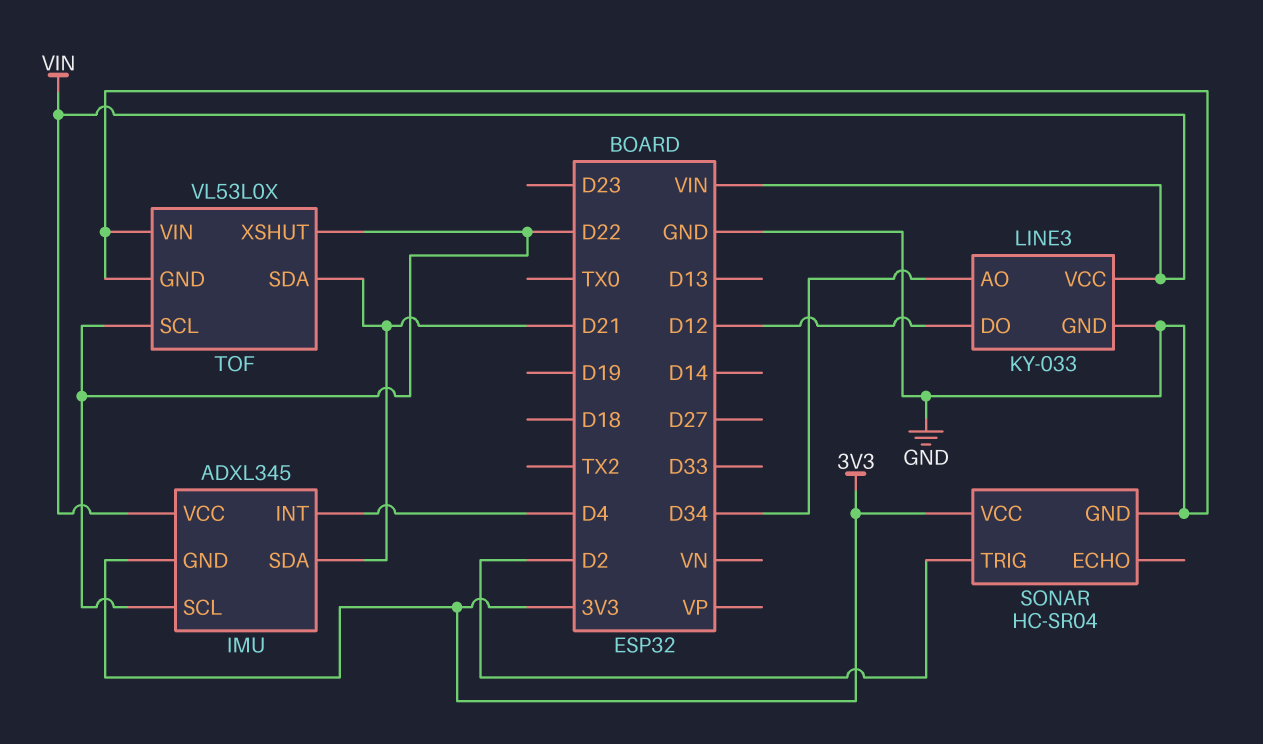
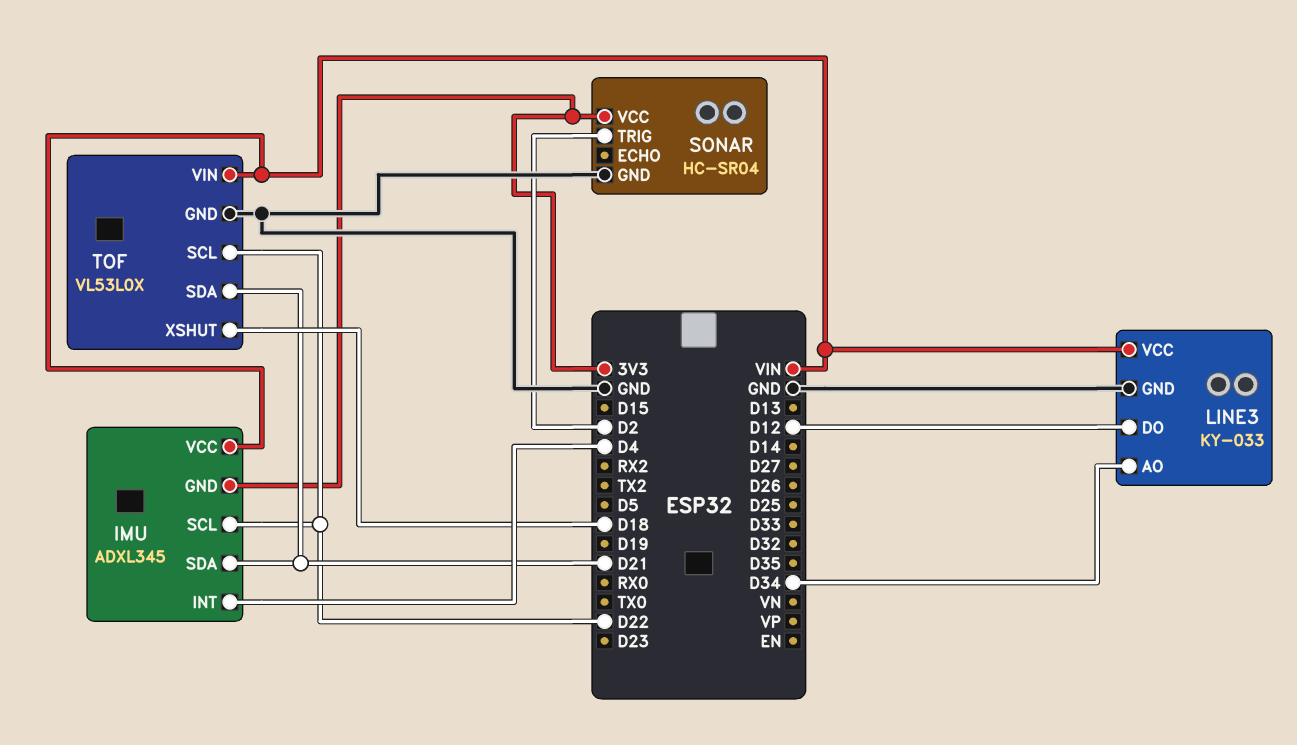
TOF pin VIN: GND -> VIN
TOF pin XSHUT: D22 -> D18

